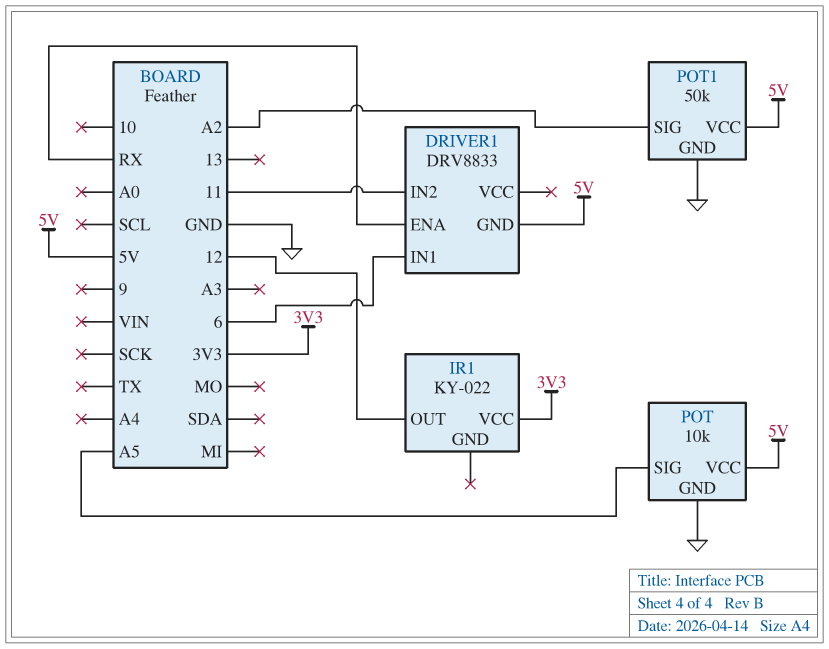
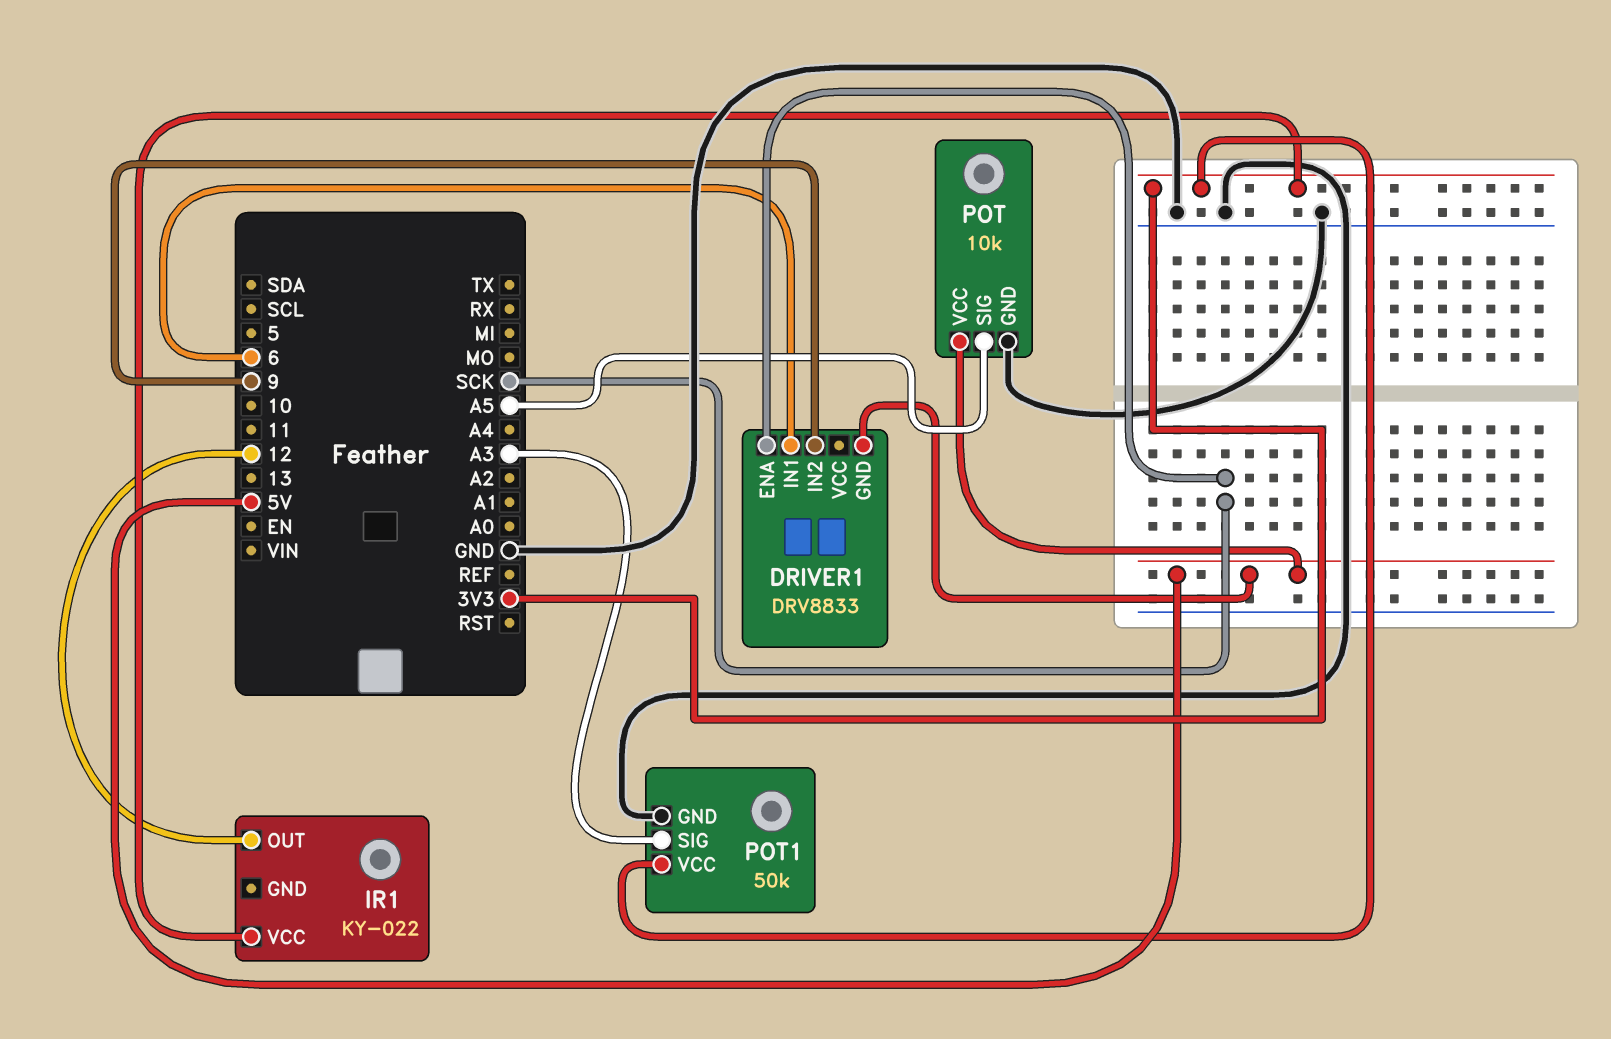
DRIVER1 pin ENA: RX -> SCK
DRIVER1 pin IN2: 11 -> 9
POT1 pin SIG: A2 -> A3
POT1 pin VCC: 5V -> 3V3

